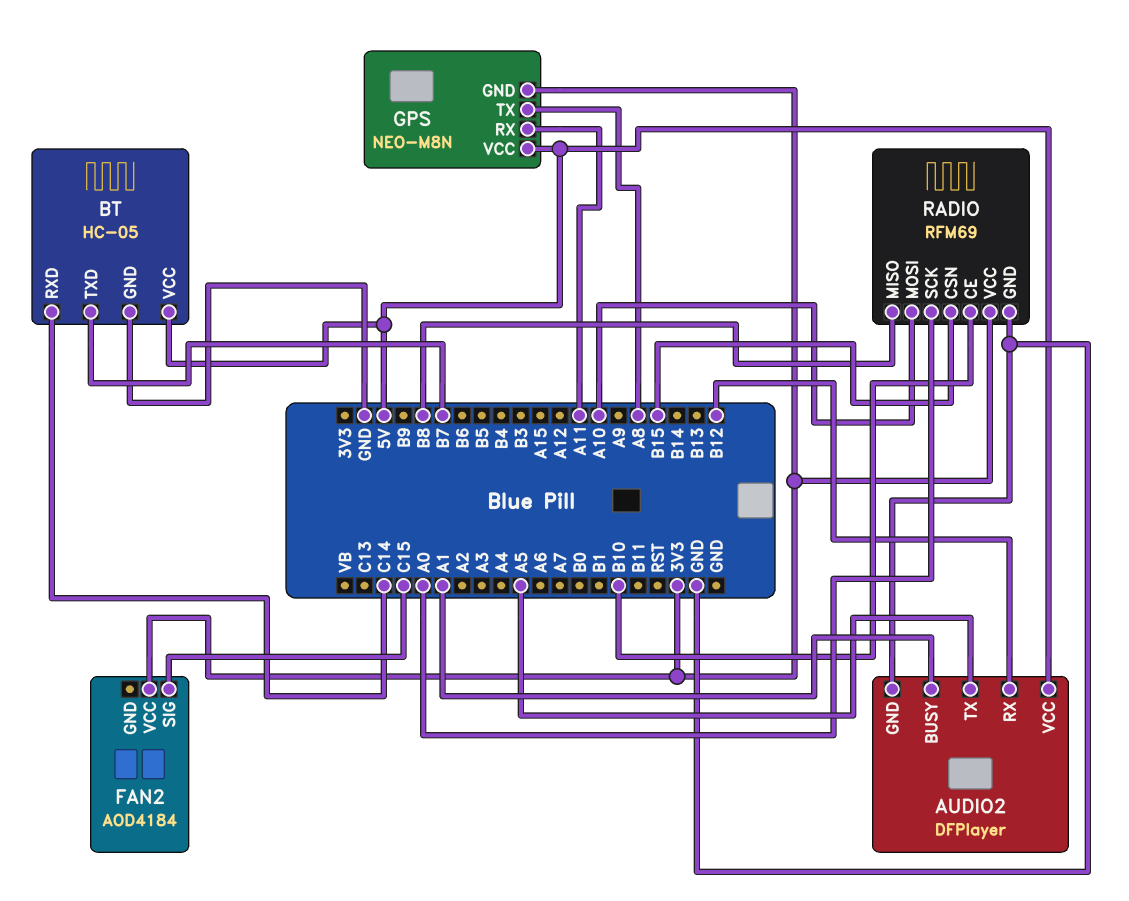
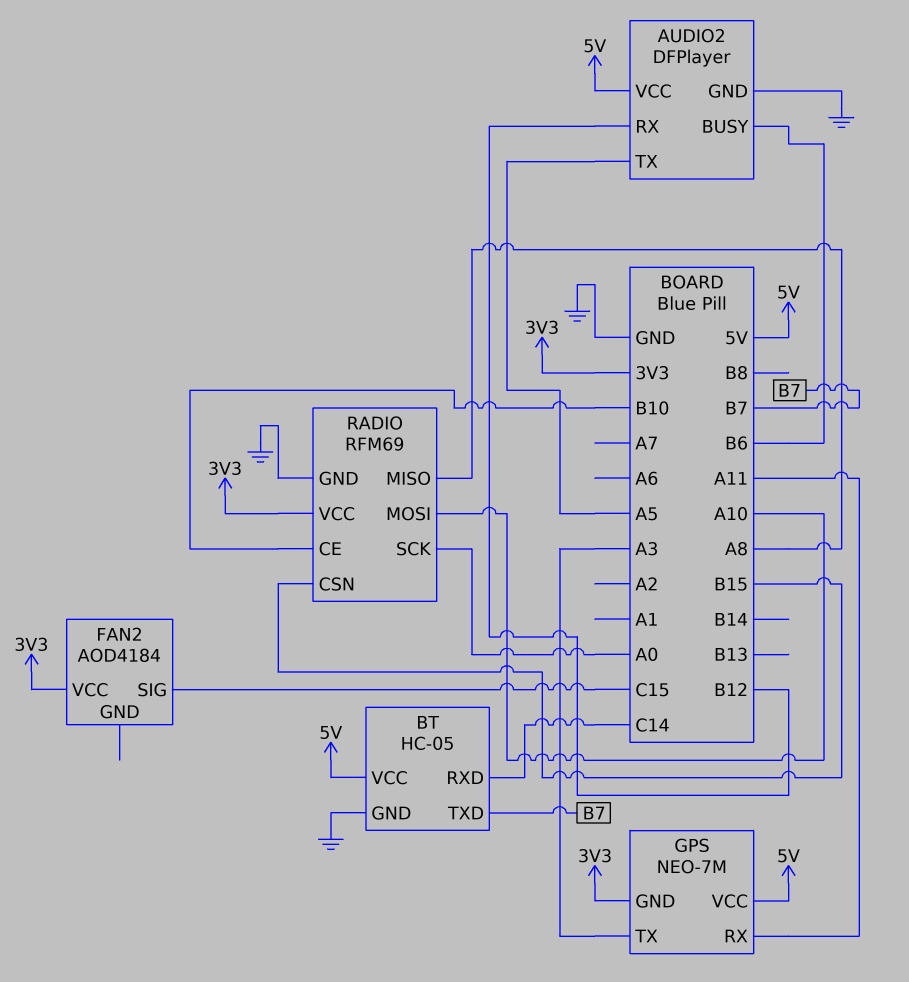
AUDIO2 pin BUSY: A1 -> B6
GPS: NEO-M8N -> NEO-7M
GPS pin TX: A8 -> A3
RADIO pin MISO: B8 -> A8

